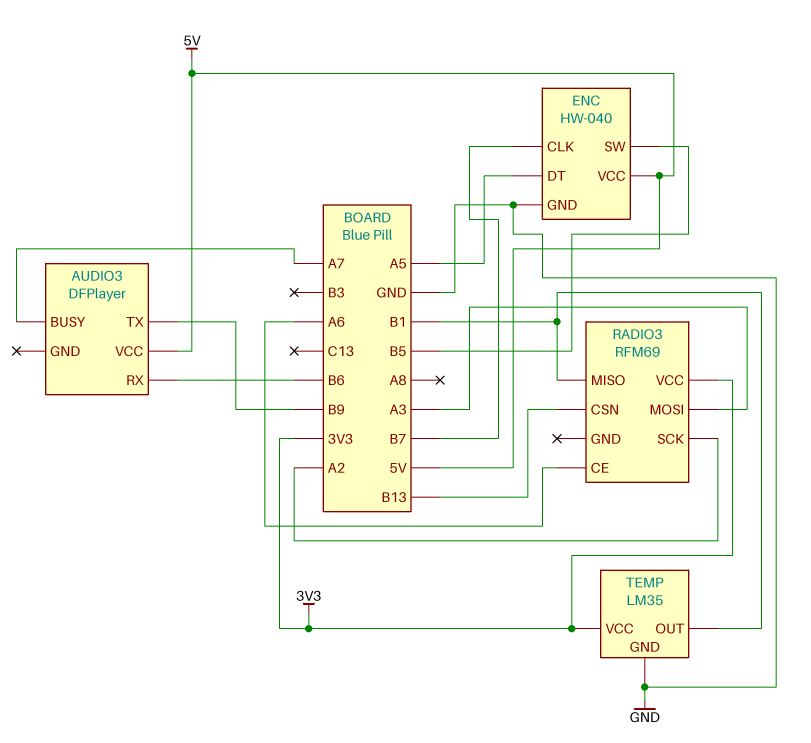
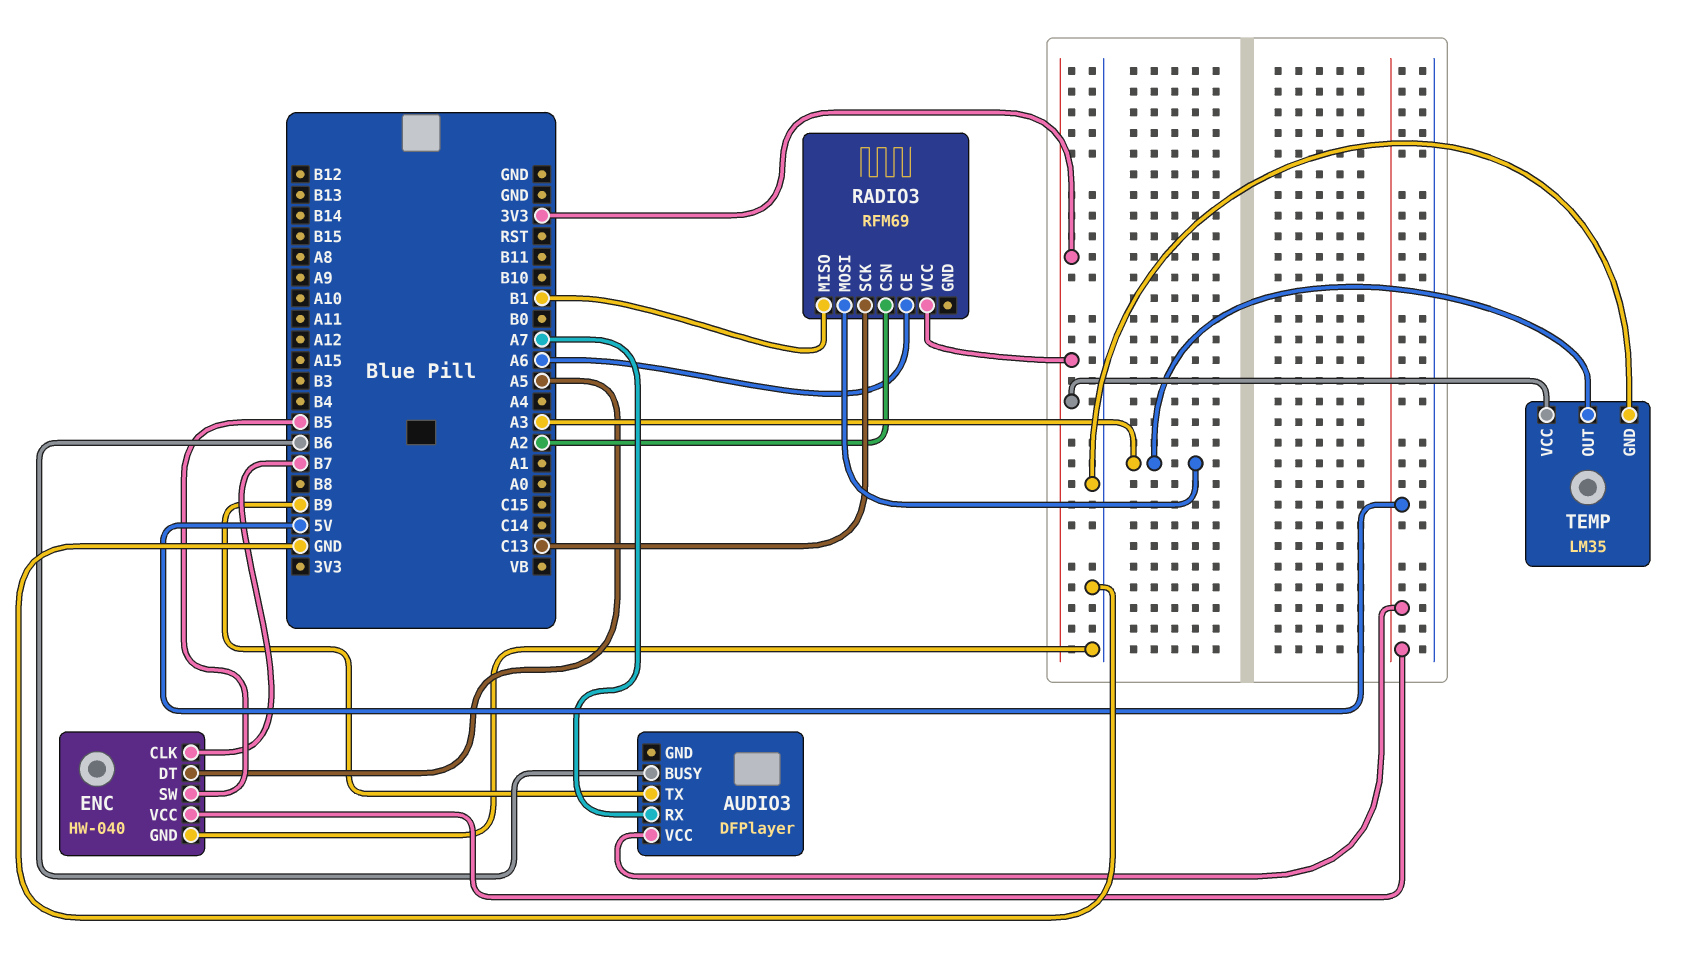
AUDIO3 pin BUSY: A7 -> B6
AUDIO3 pin RX: B6 -> A7
RADIO3 pin CSN: B13 -> A2
RADIO3 pin SCK: A2 -> C13
TEMP pin OUT: B1 -> A3

